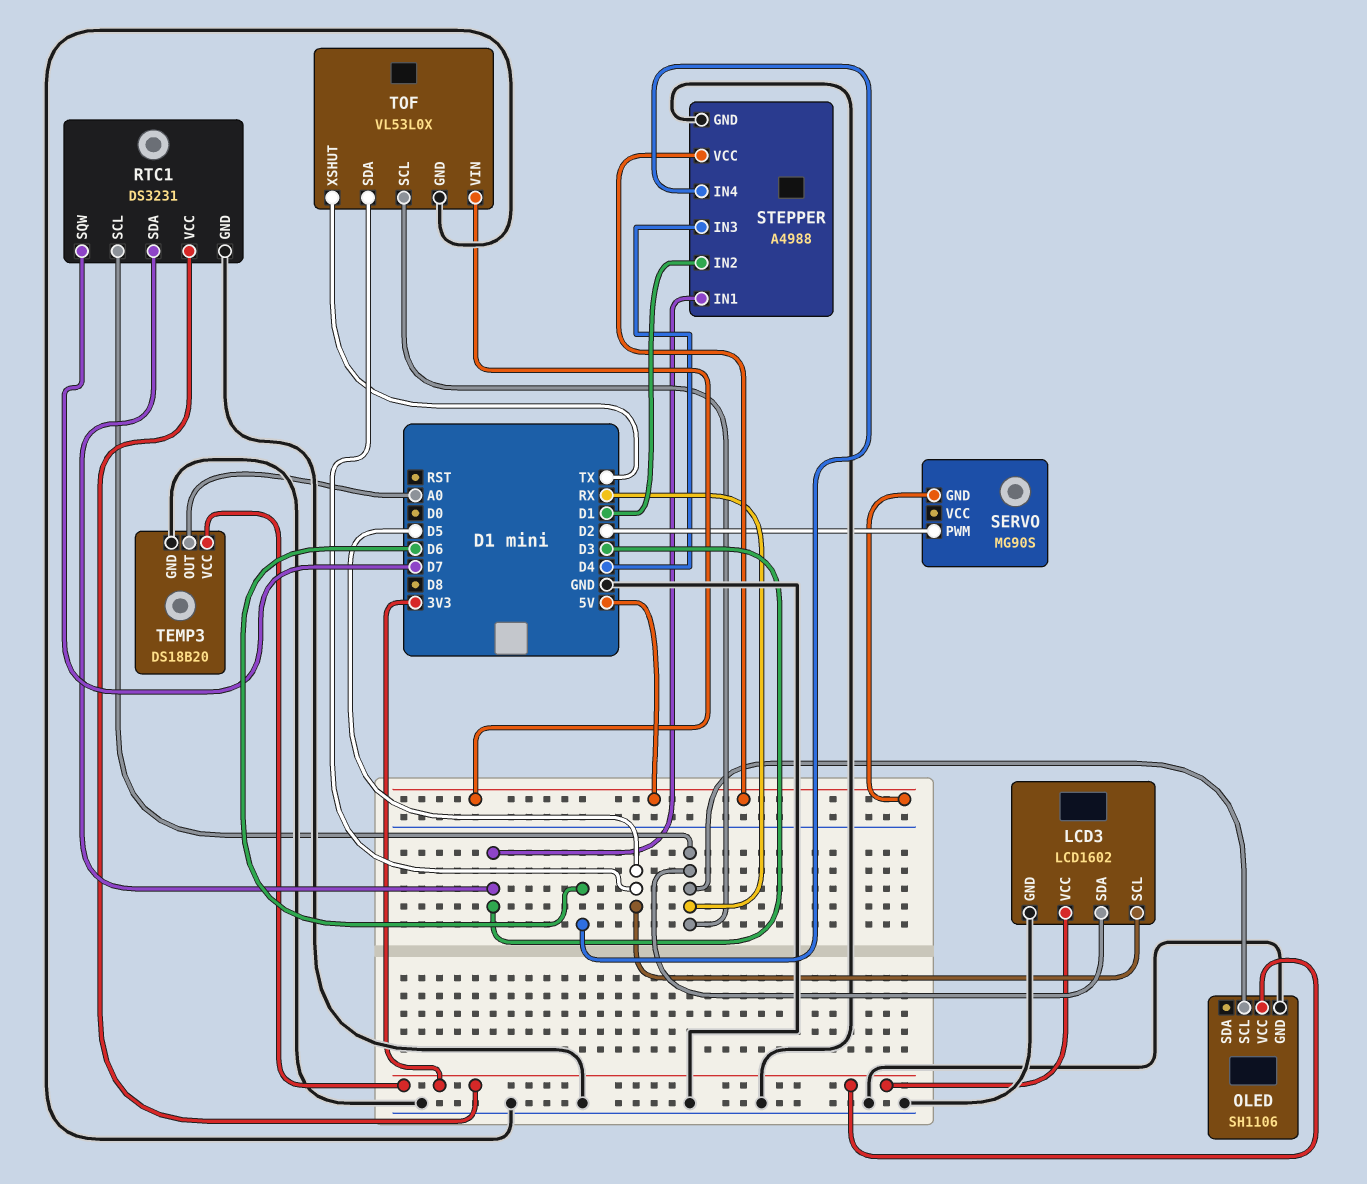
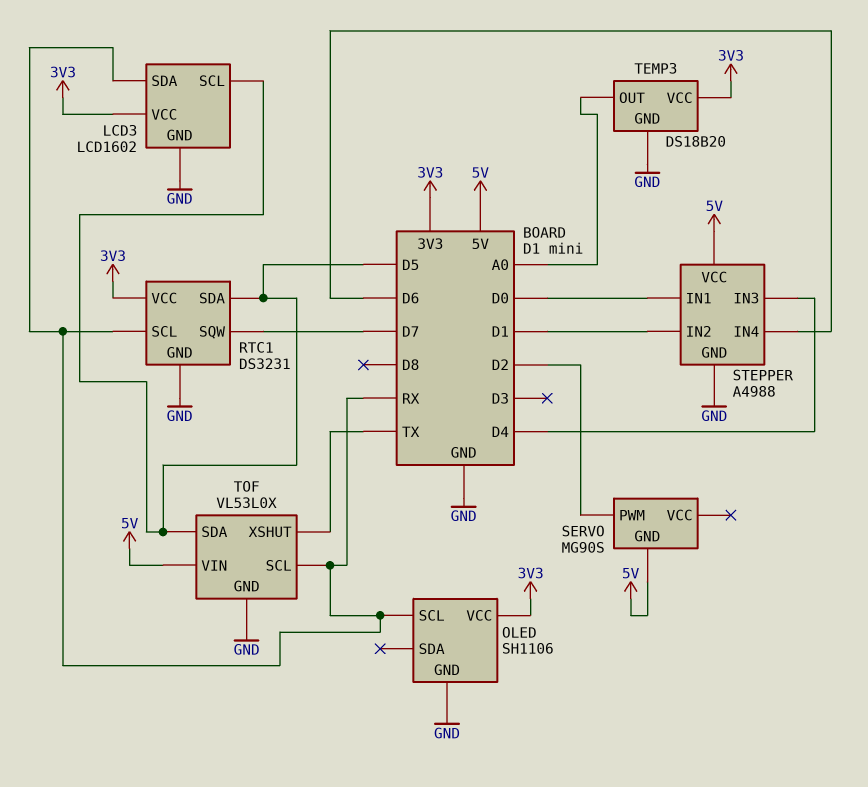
RTC1 pin SDA: D3 -> D5
STEPPER pin IN1: D3 -> D0

